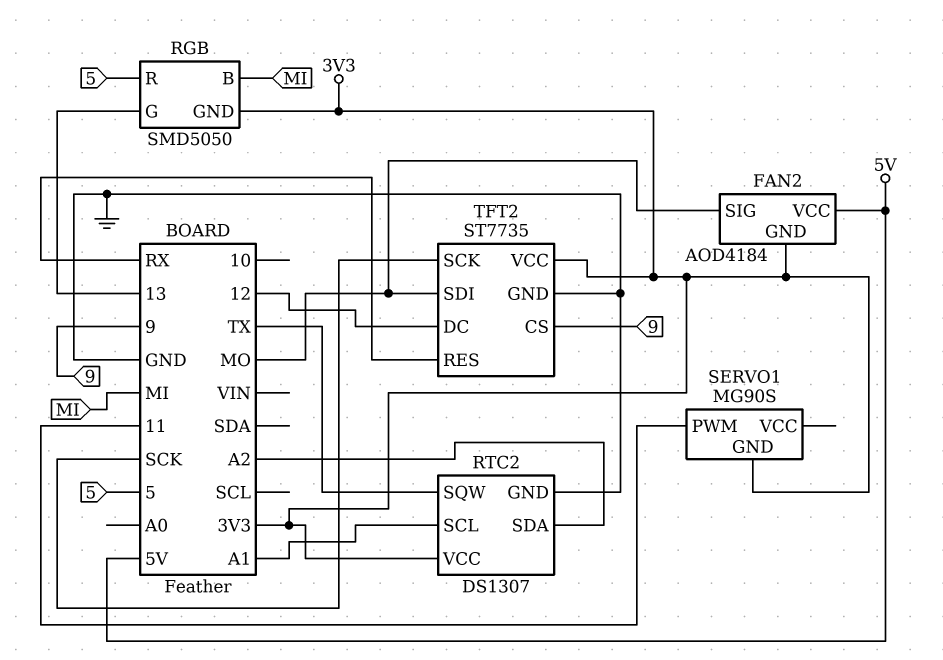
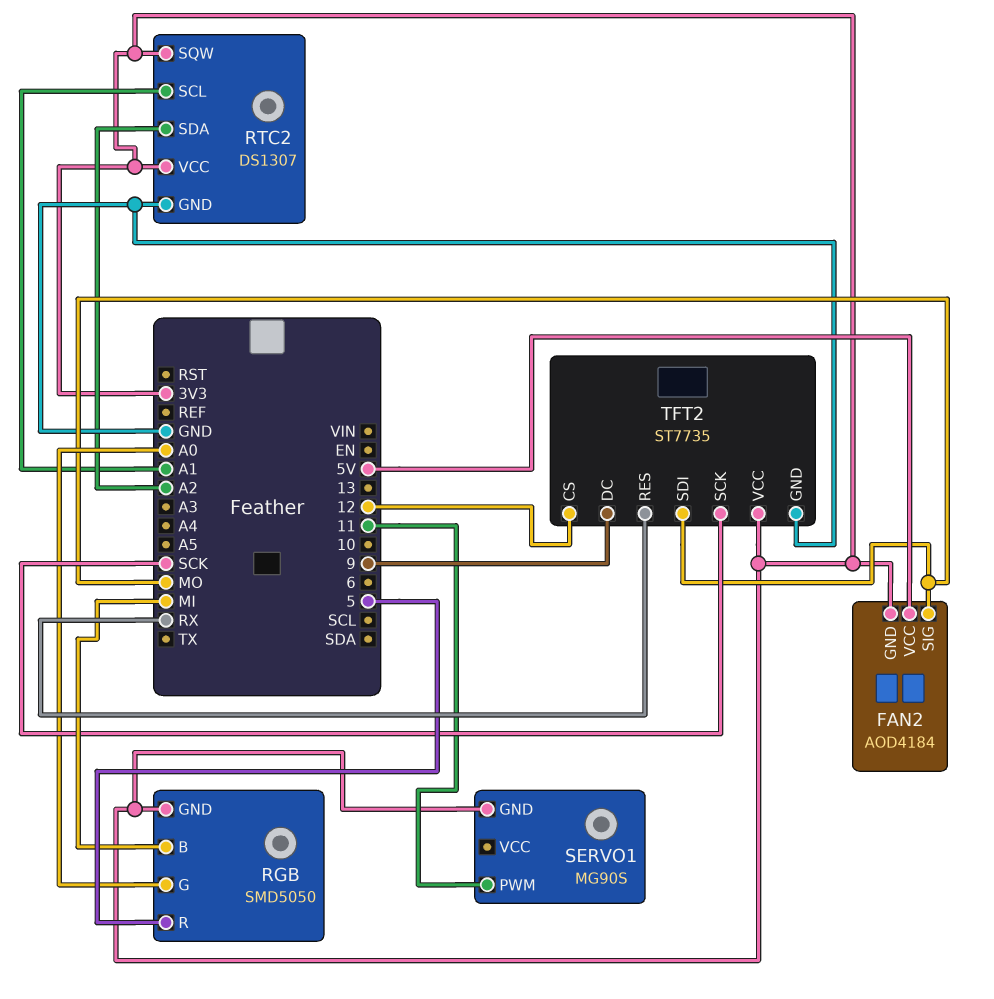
RGB pin G: 13 -> A0
RTC2 pin SQW: TX -> 3V3
TFT2 pin CS: 9 -> 12
TFT2 pin DC: 12 -> 9

